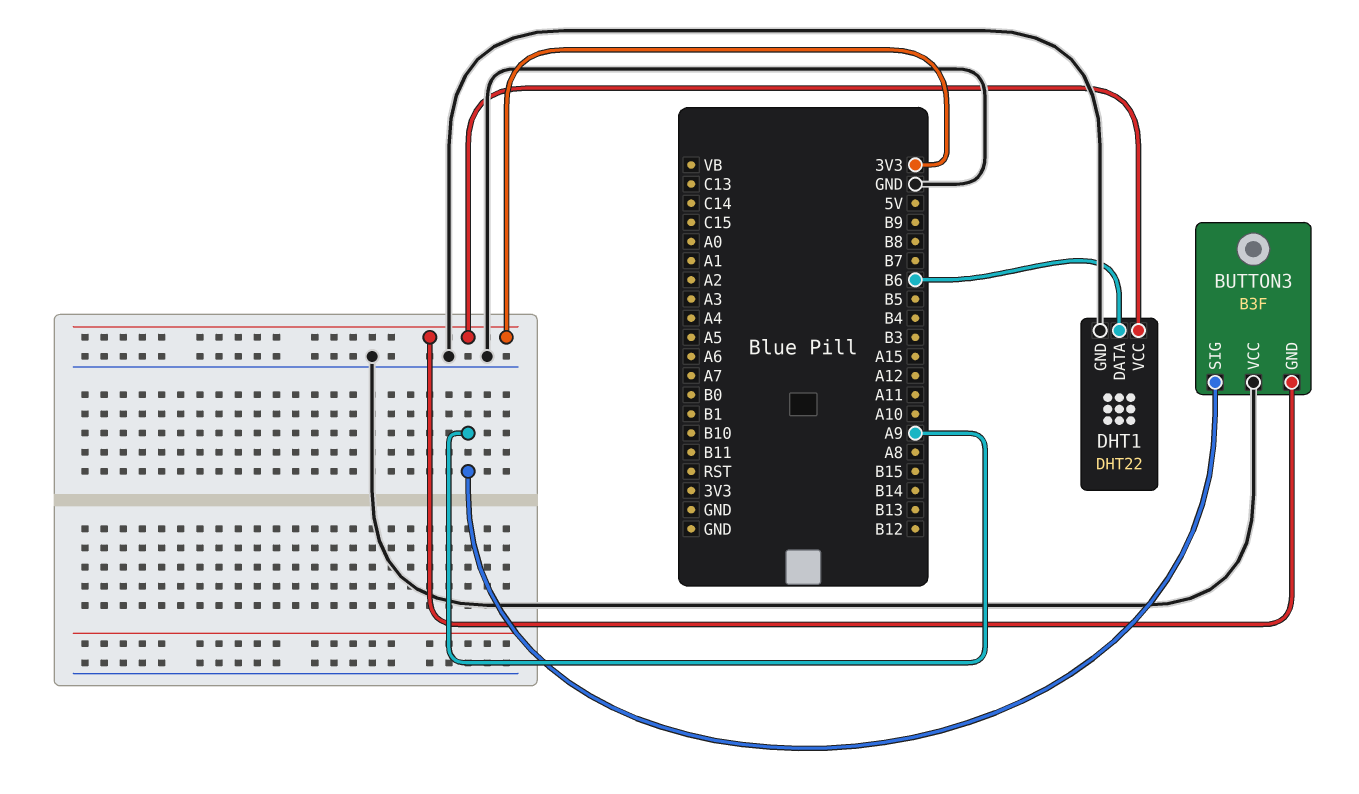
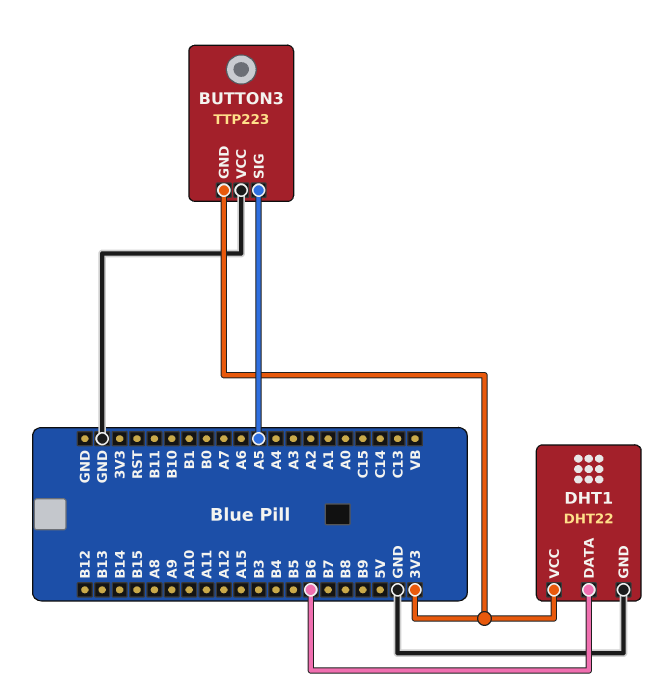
BUTTON3: B3F -> TTP223
BUTTON3 pin SIG: A9 -> A5

